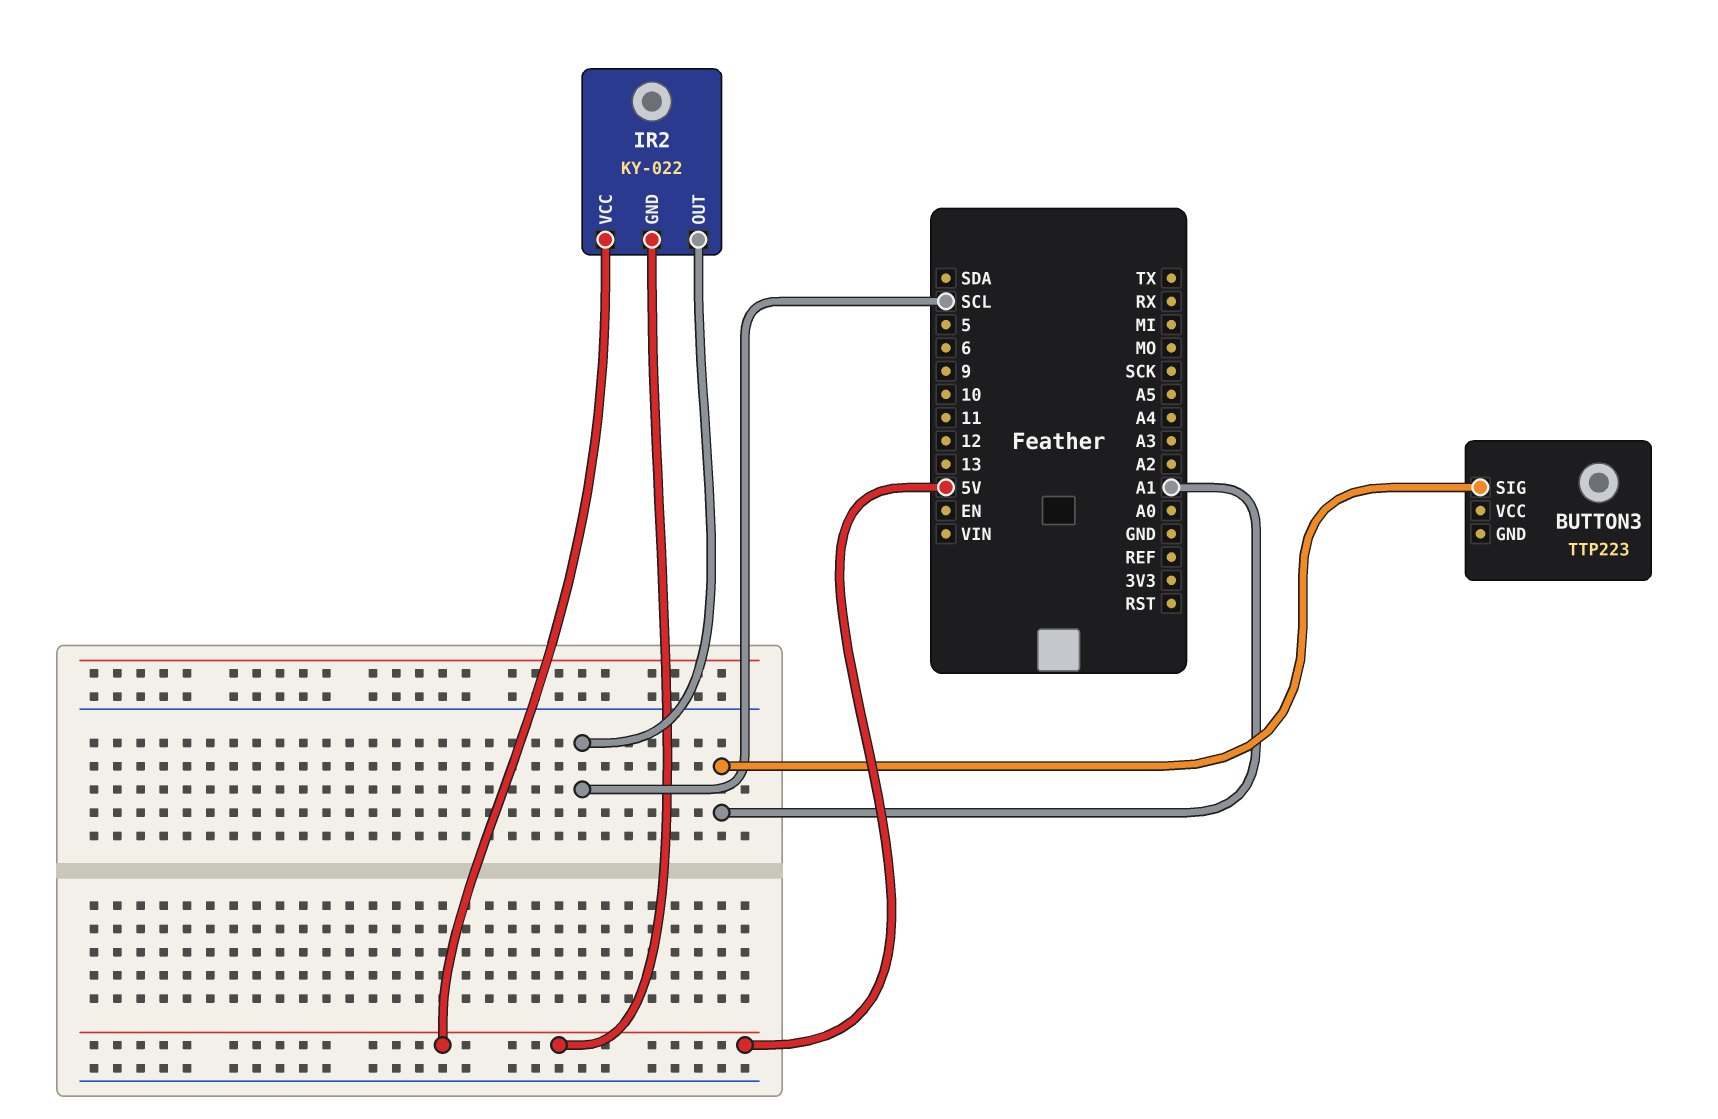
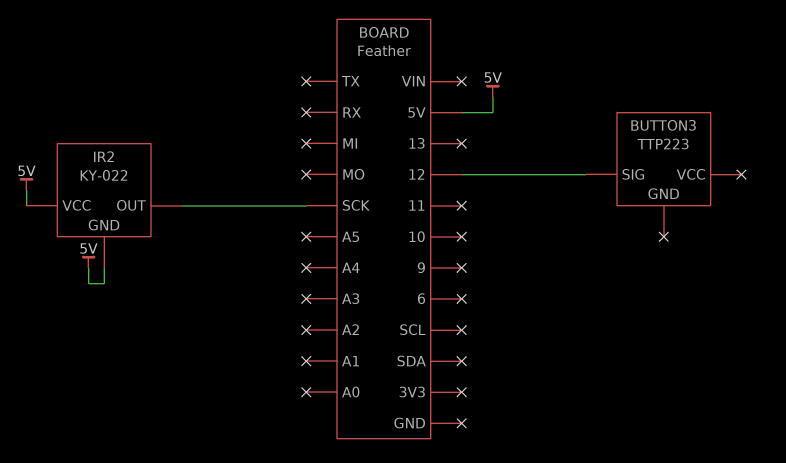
BUTTON3 pin SIG: A1 -> 12
IR2 pin OUT: SCL -> SCK

